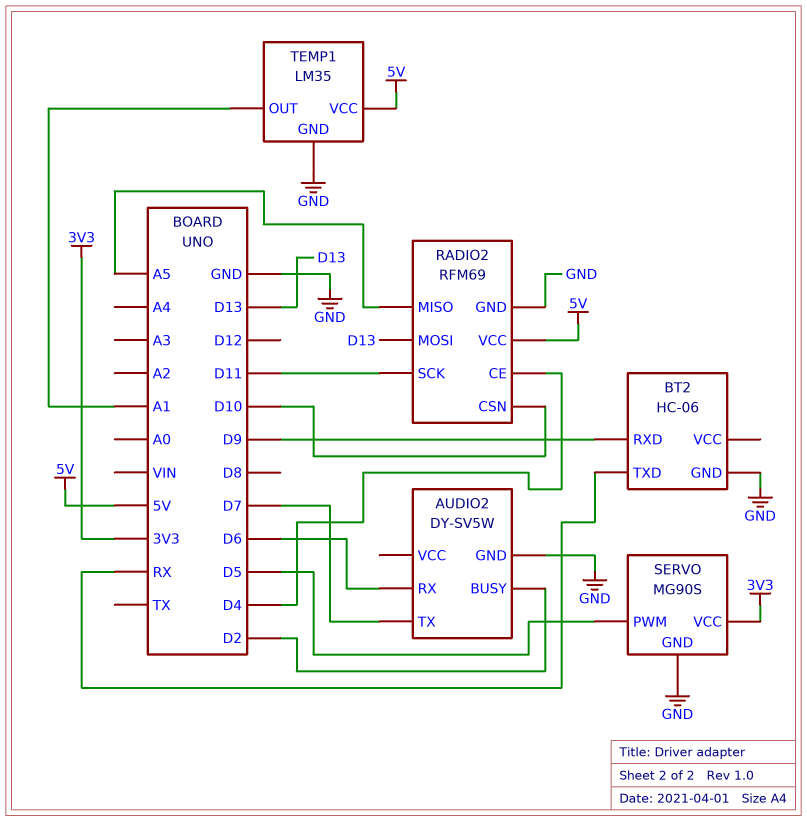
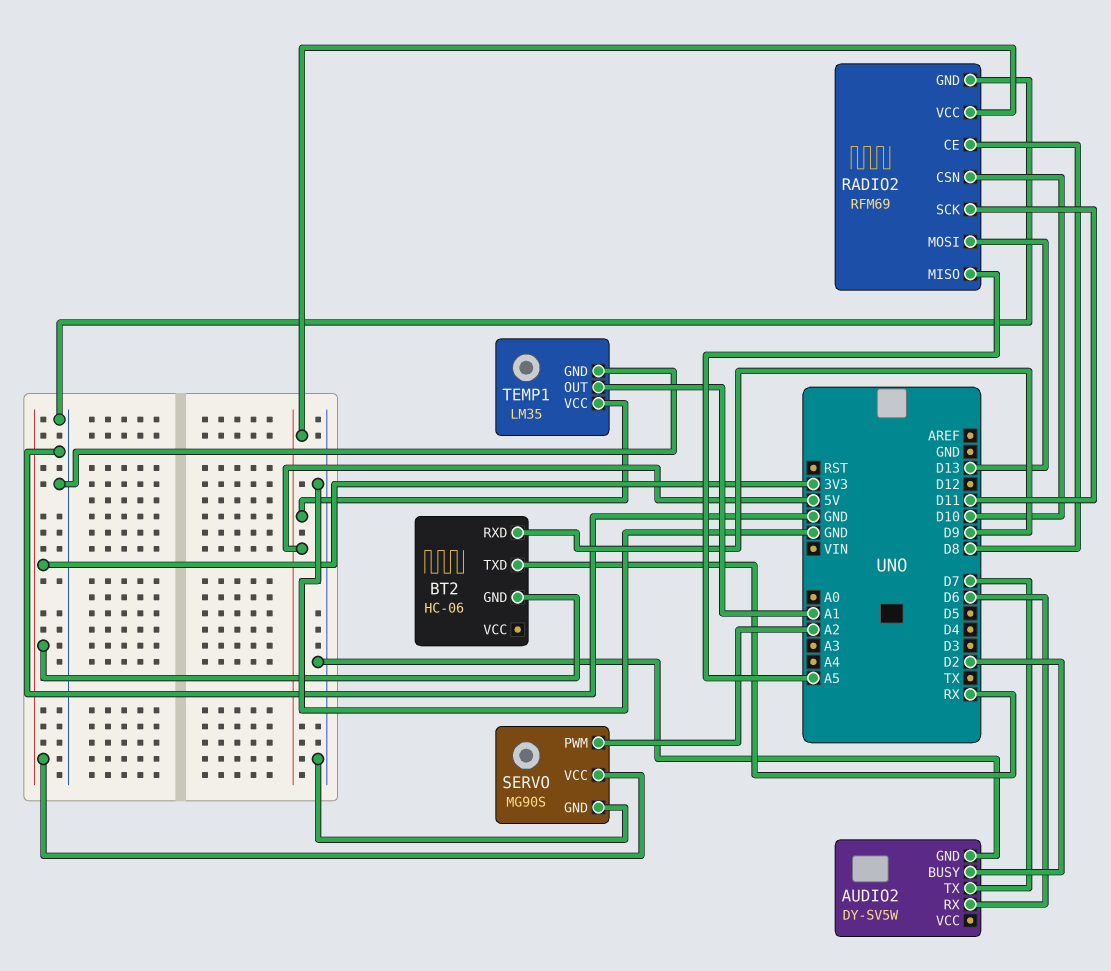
BT2 pin GND: GND -> 3V3
RADIO2 pin CE: D4 -> D8
SERVO pin PWM: D5 -> A2

